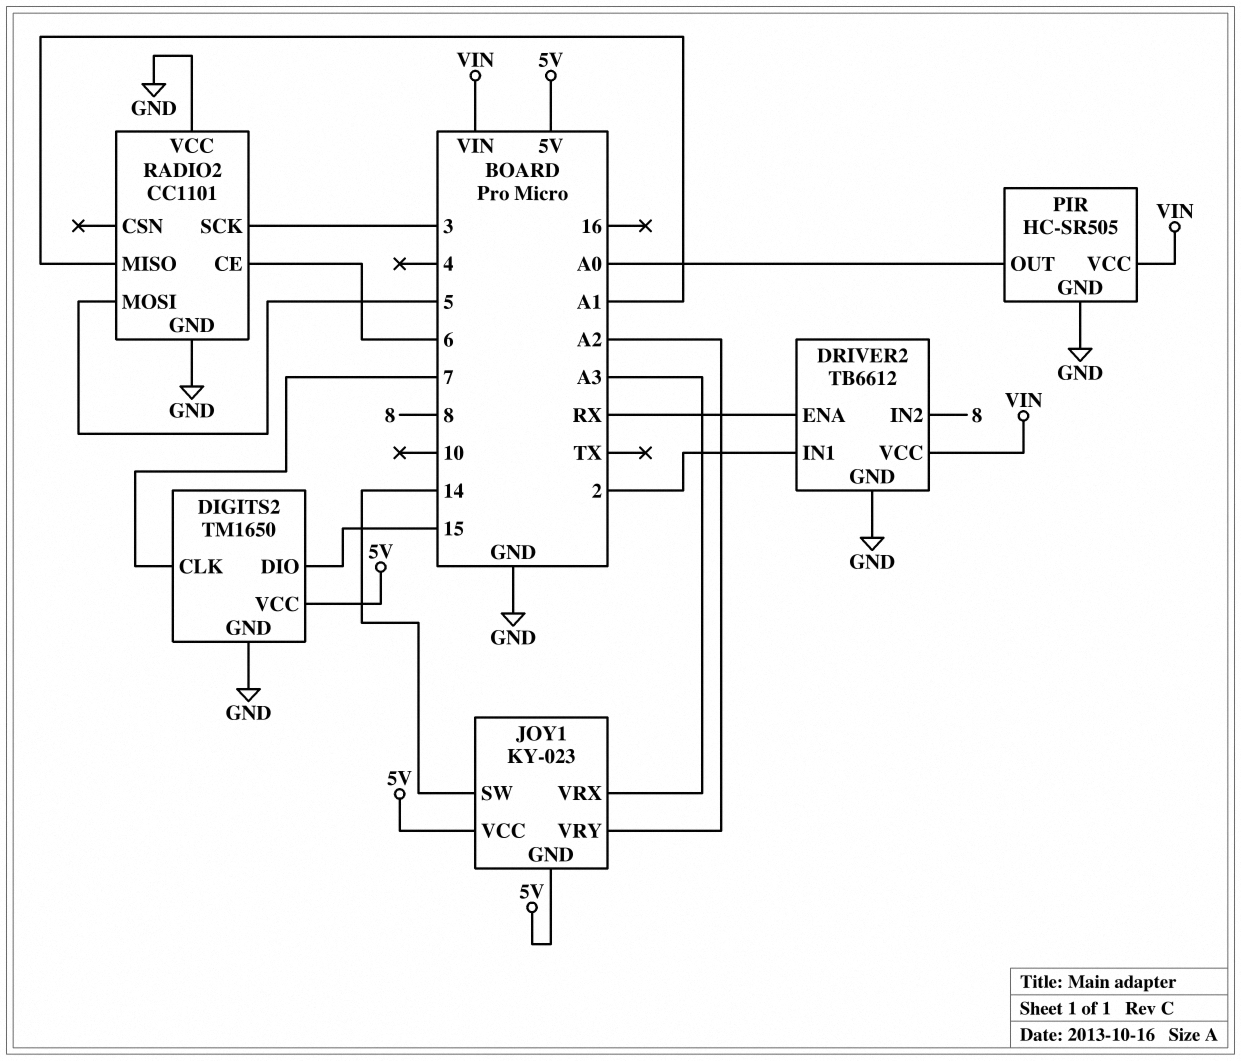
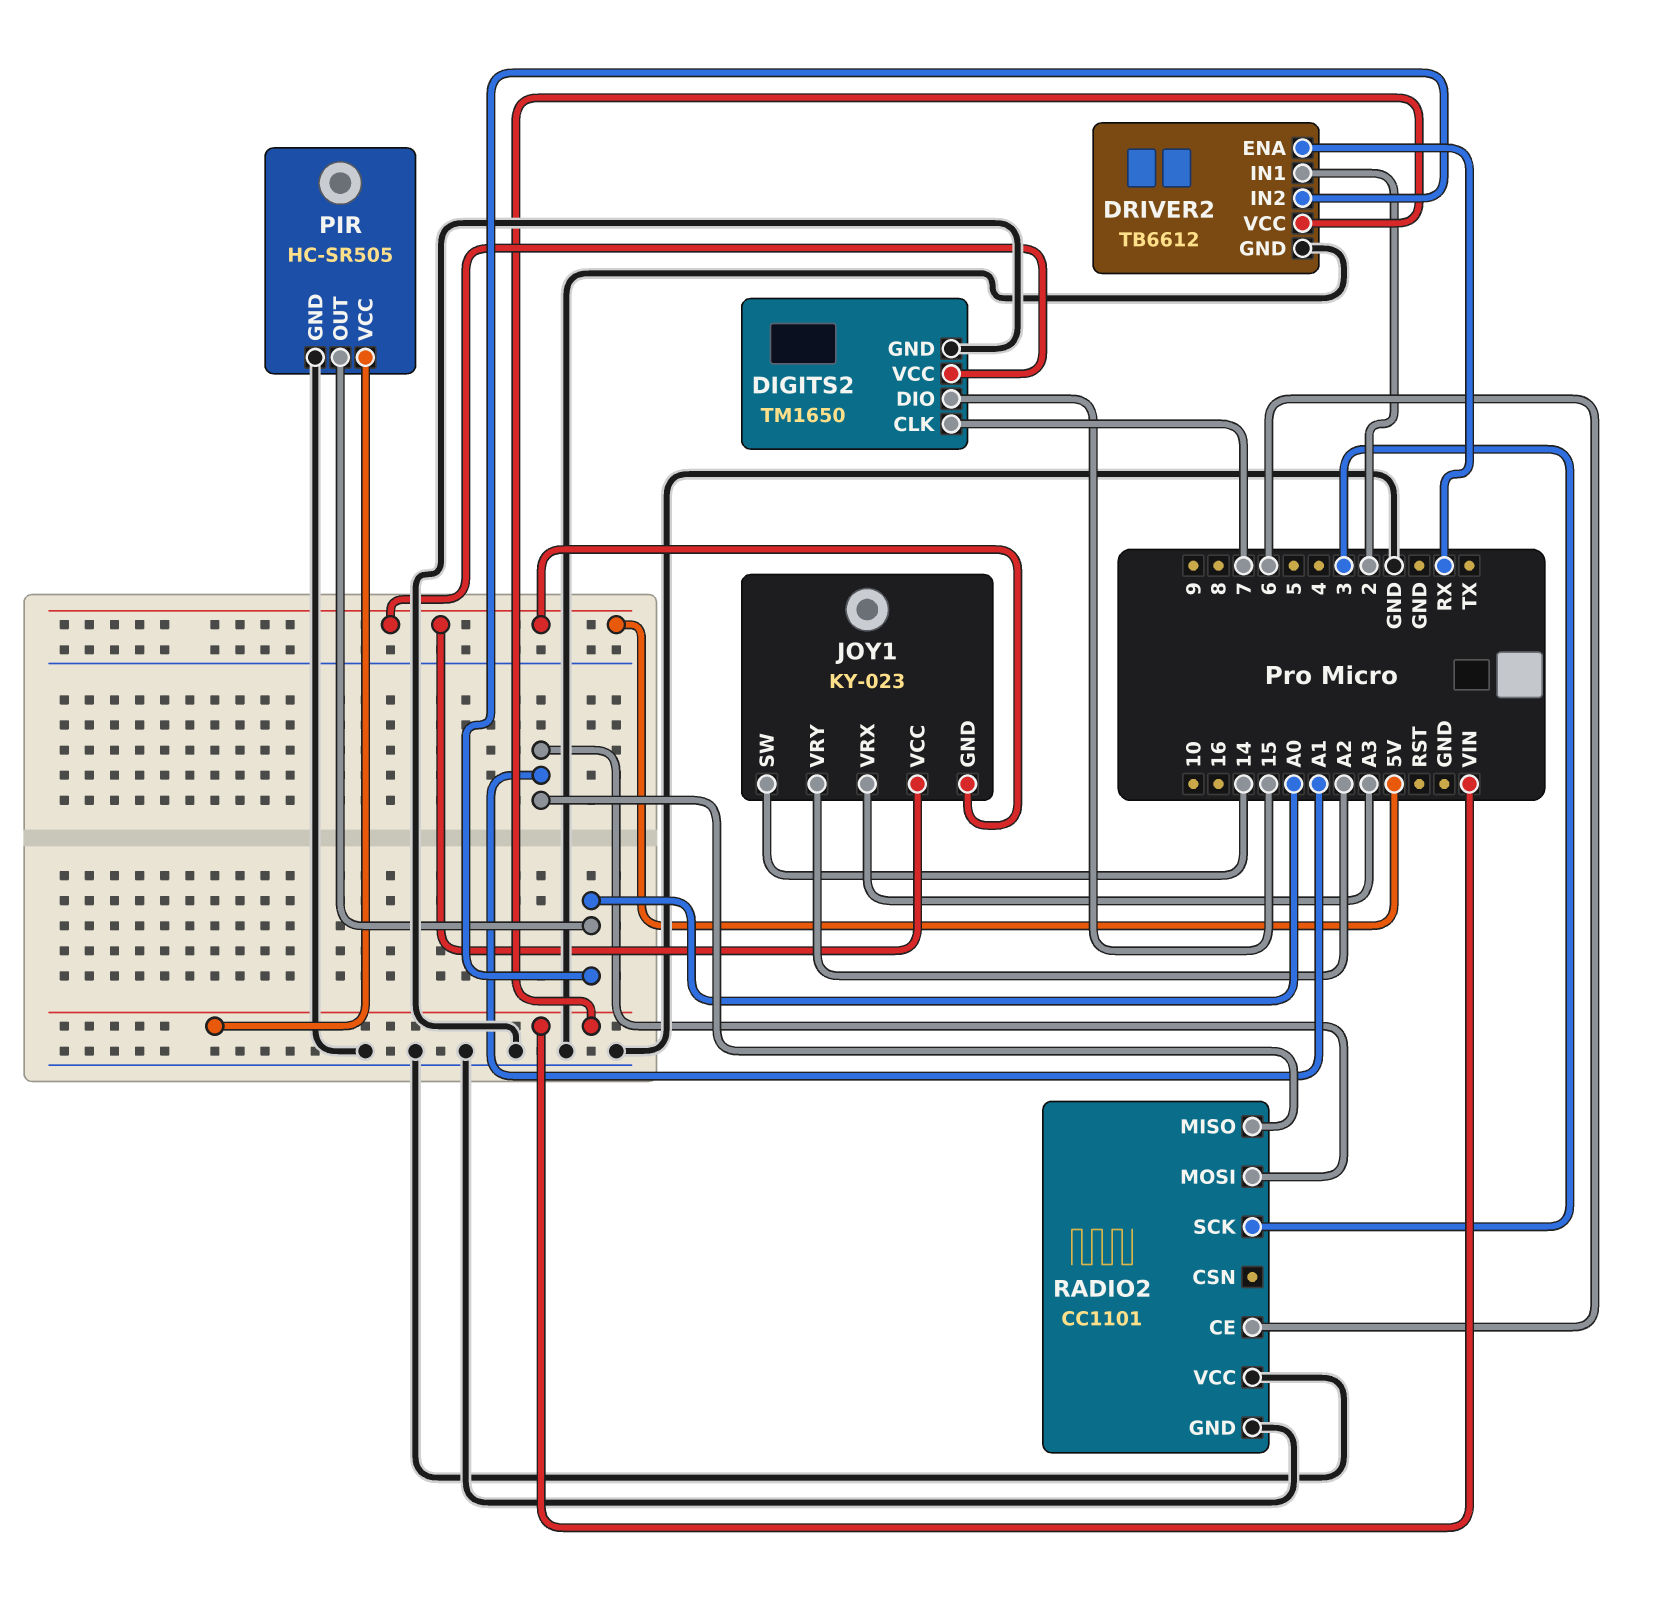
DRIVER2 pin IN2: 8 -> A0
RADIO2 pin MOSI: 5 -> A1

